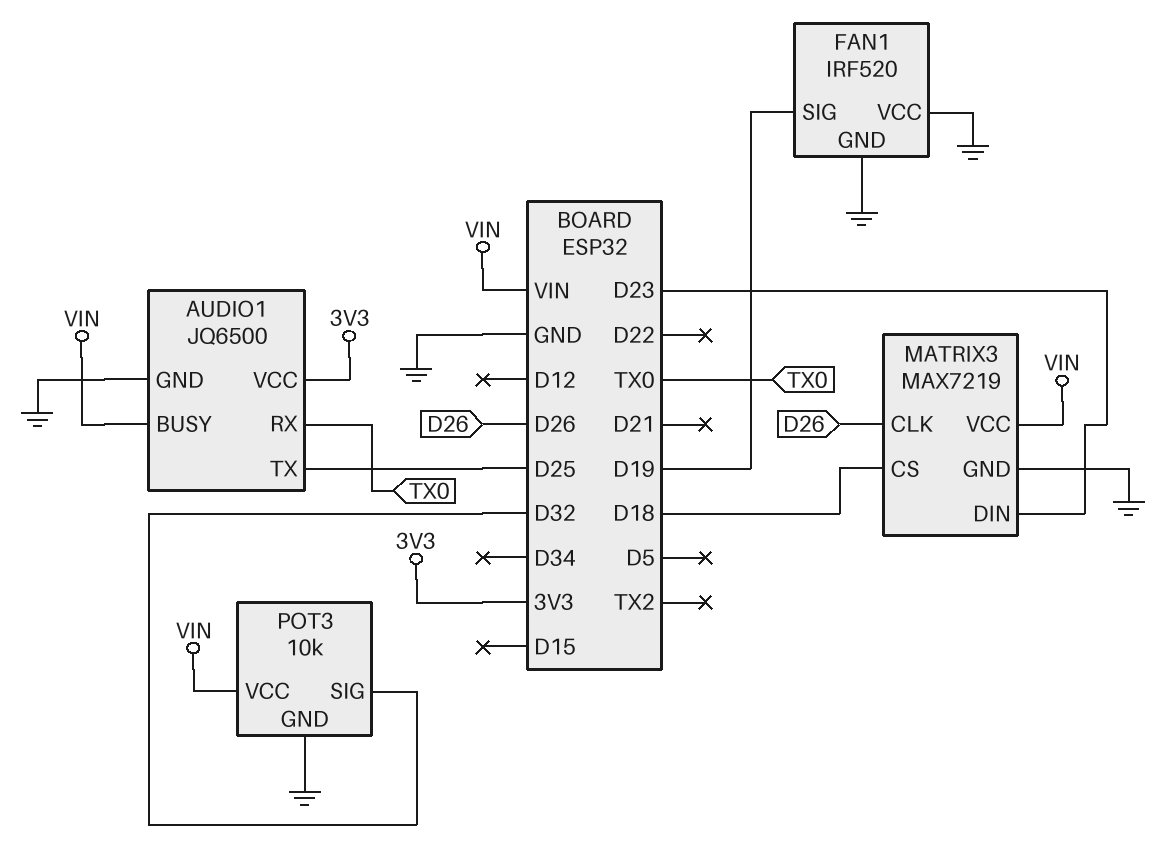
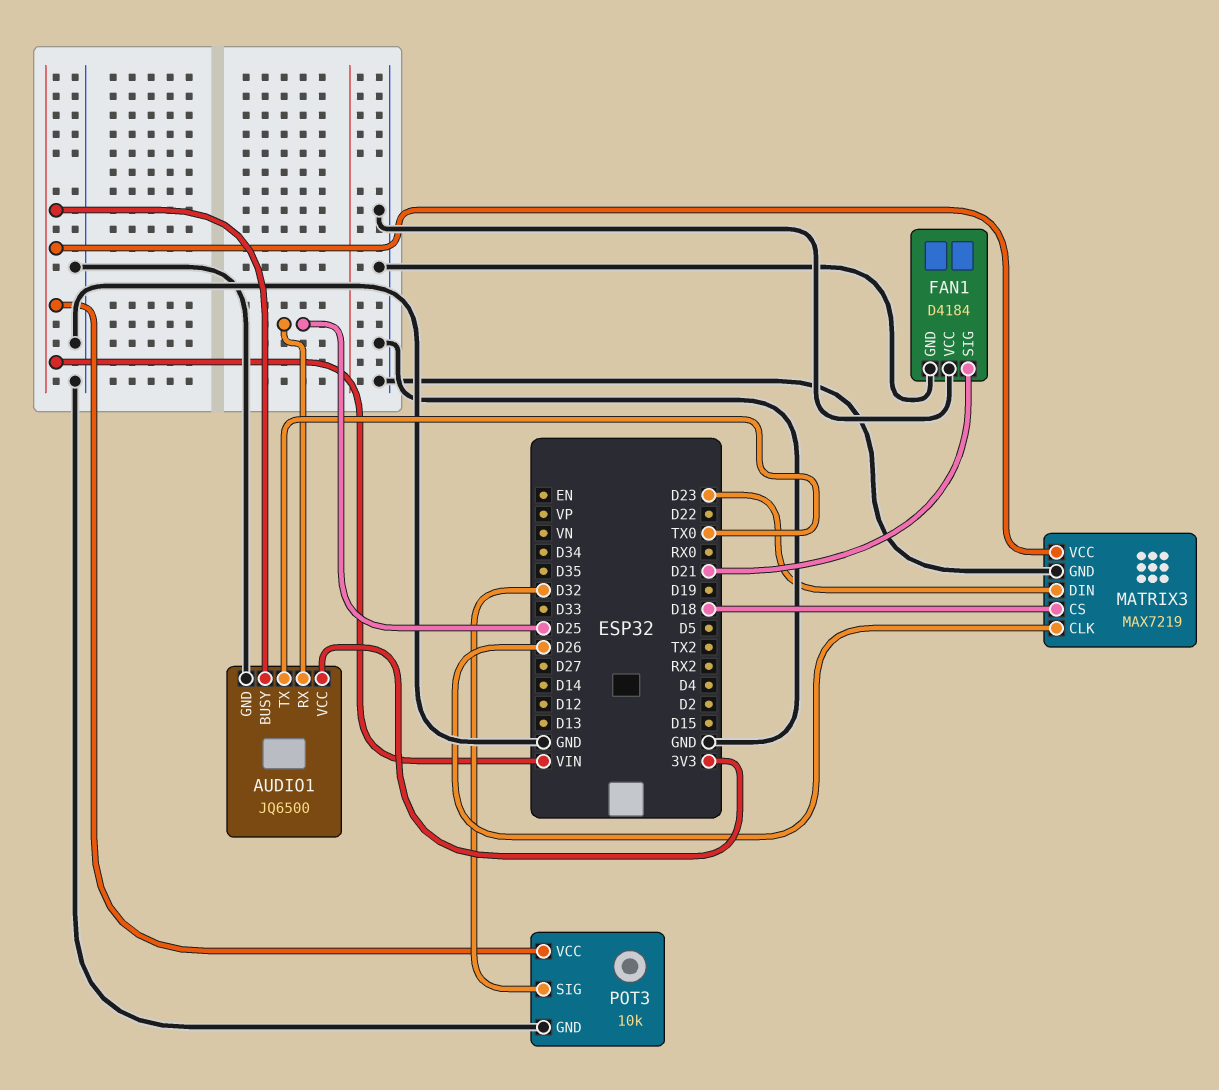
AUDIO1 pin RX: TX0 -> D25
AUDIO1 pin TX: D25 -> TX0
FAN1: IRF520 -> D4184
FAN1 pin SIG: D19 -> D21

